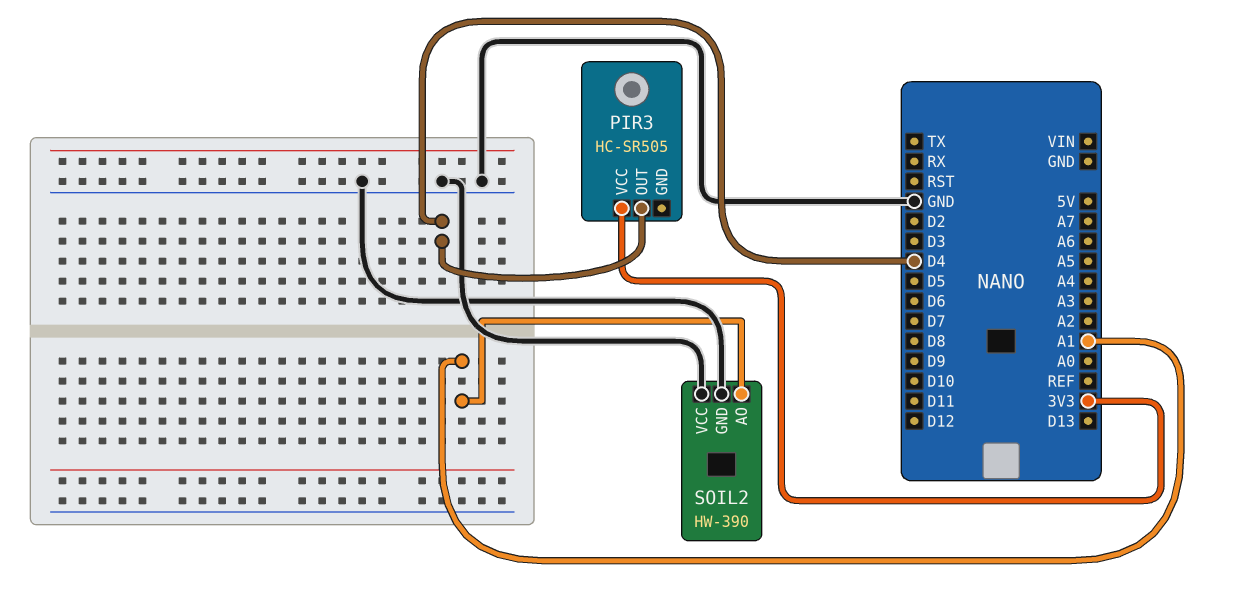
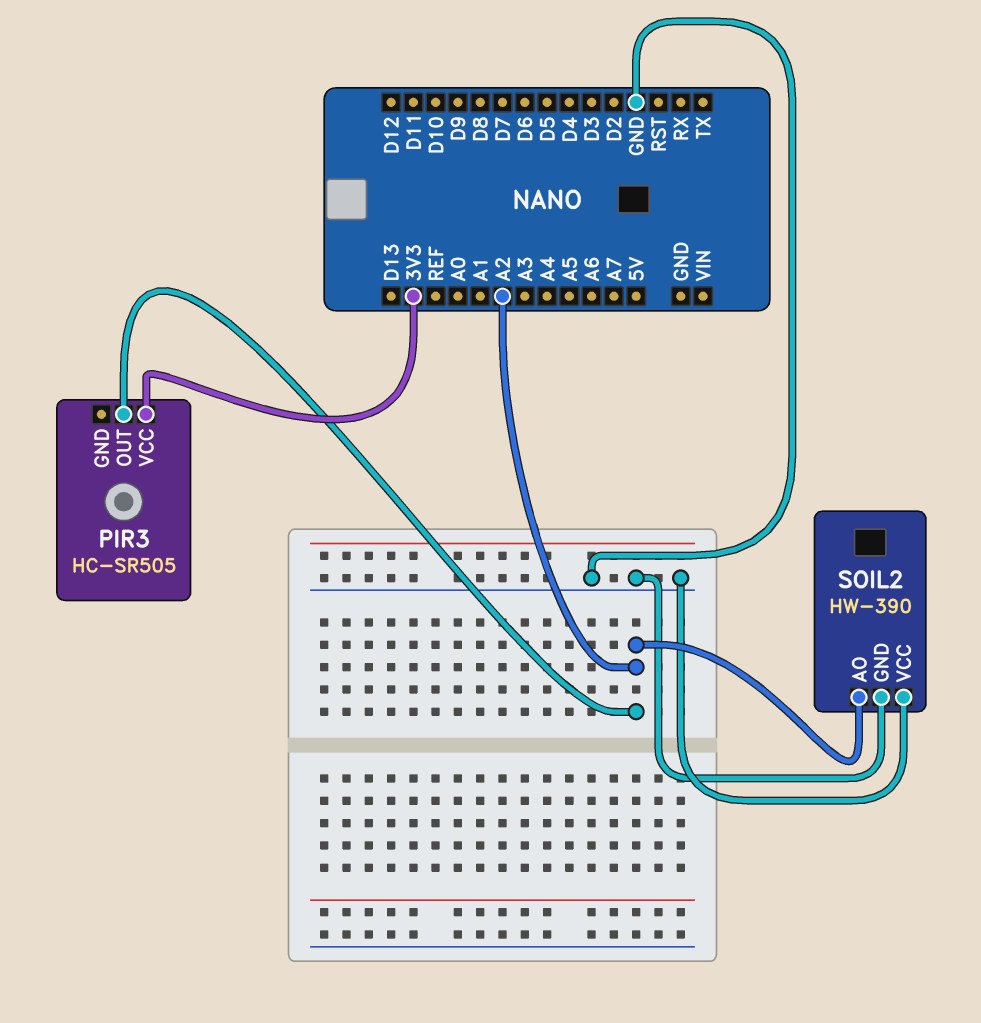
PIR3 pin OUT: D4 -> A2
SOIL2 pin AO: A1 -> A2

